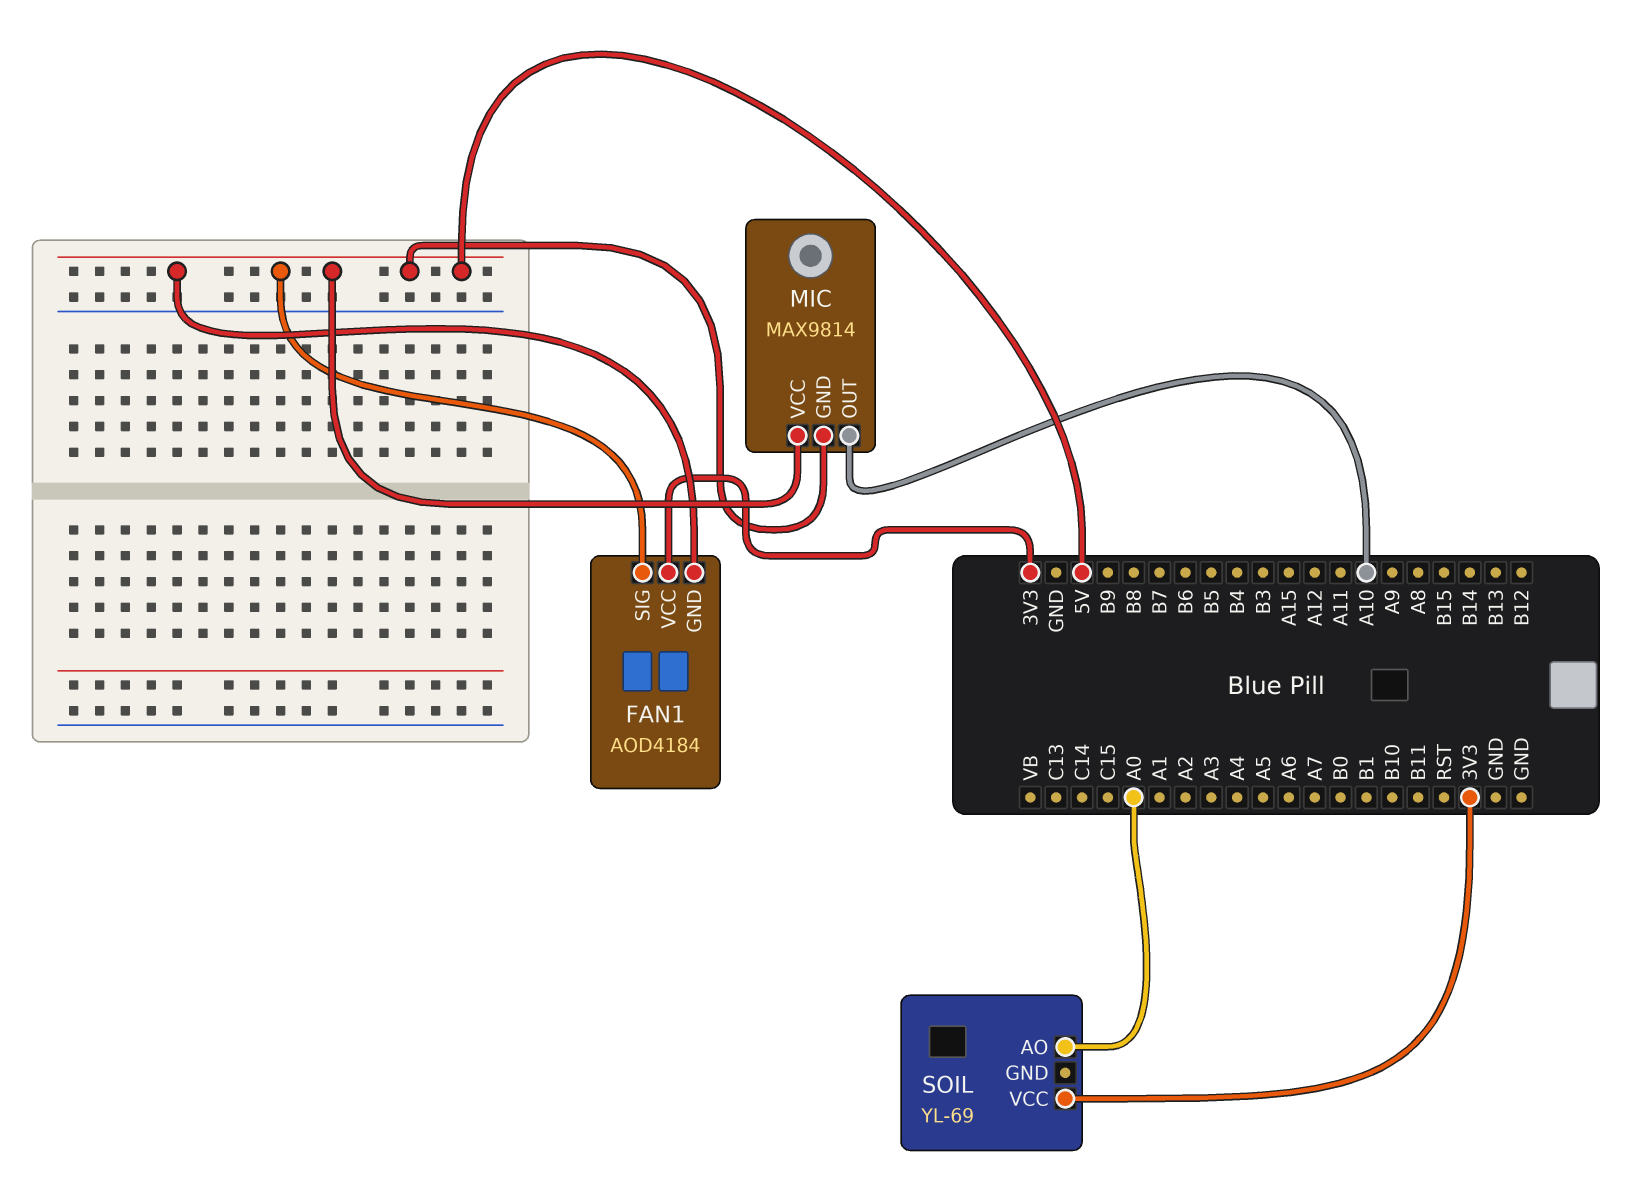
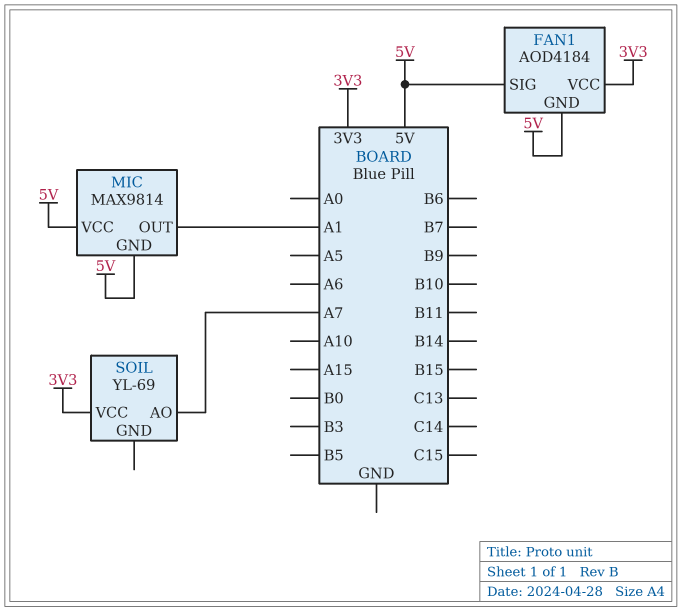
MIC pin OUT: A10 -> A1
SOIL pin AO: A0 -> A7

